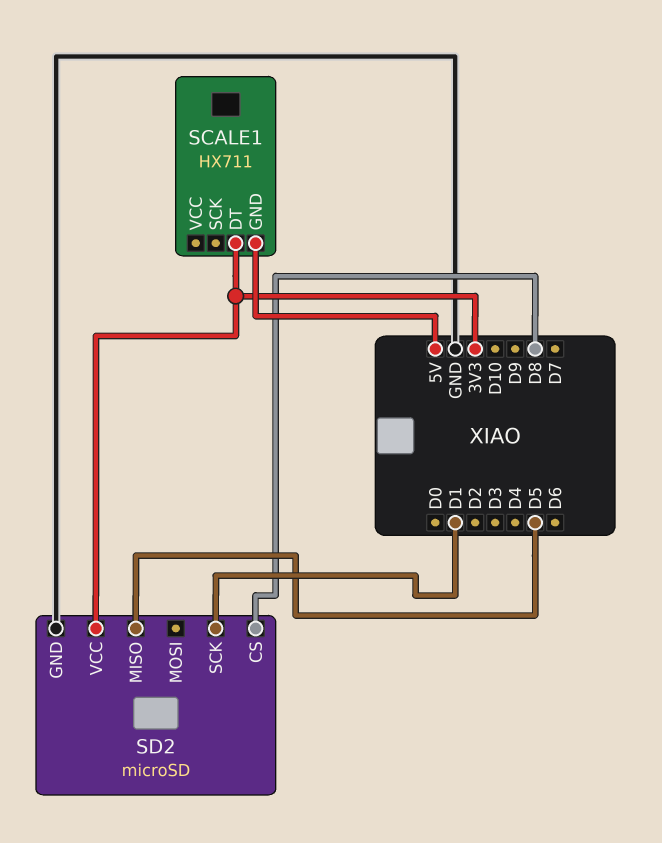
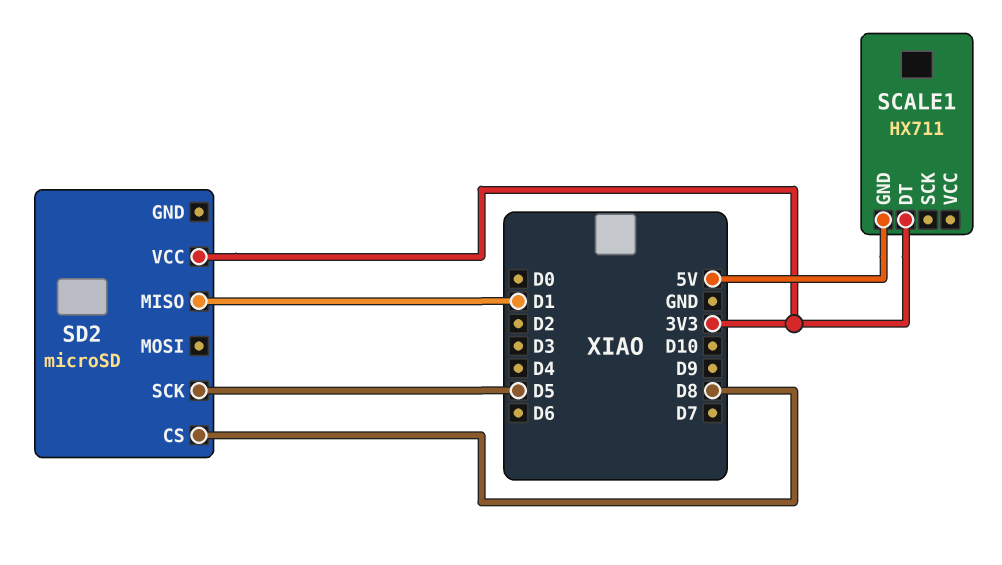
SD2 pin GND: GND -> none
SD2 pin MISO: D5 -> D1
SD2 pin SCK: D1 -> D5

